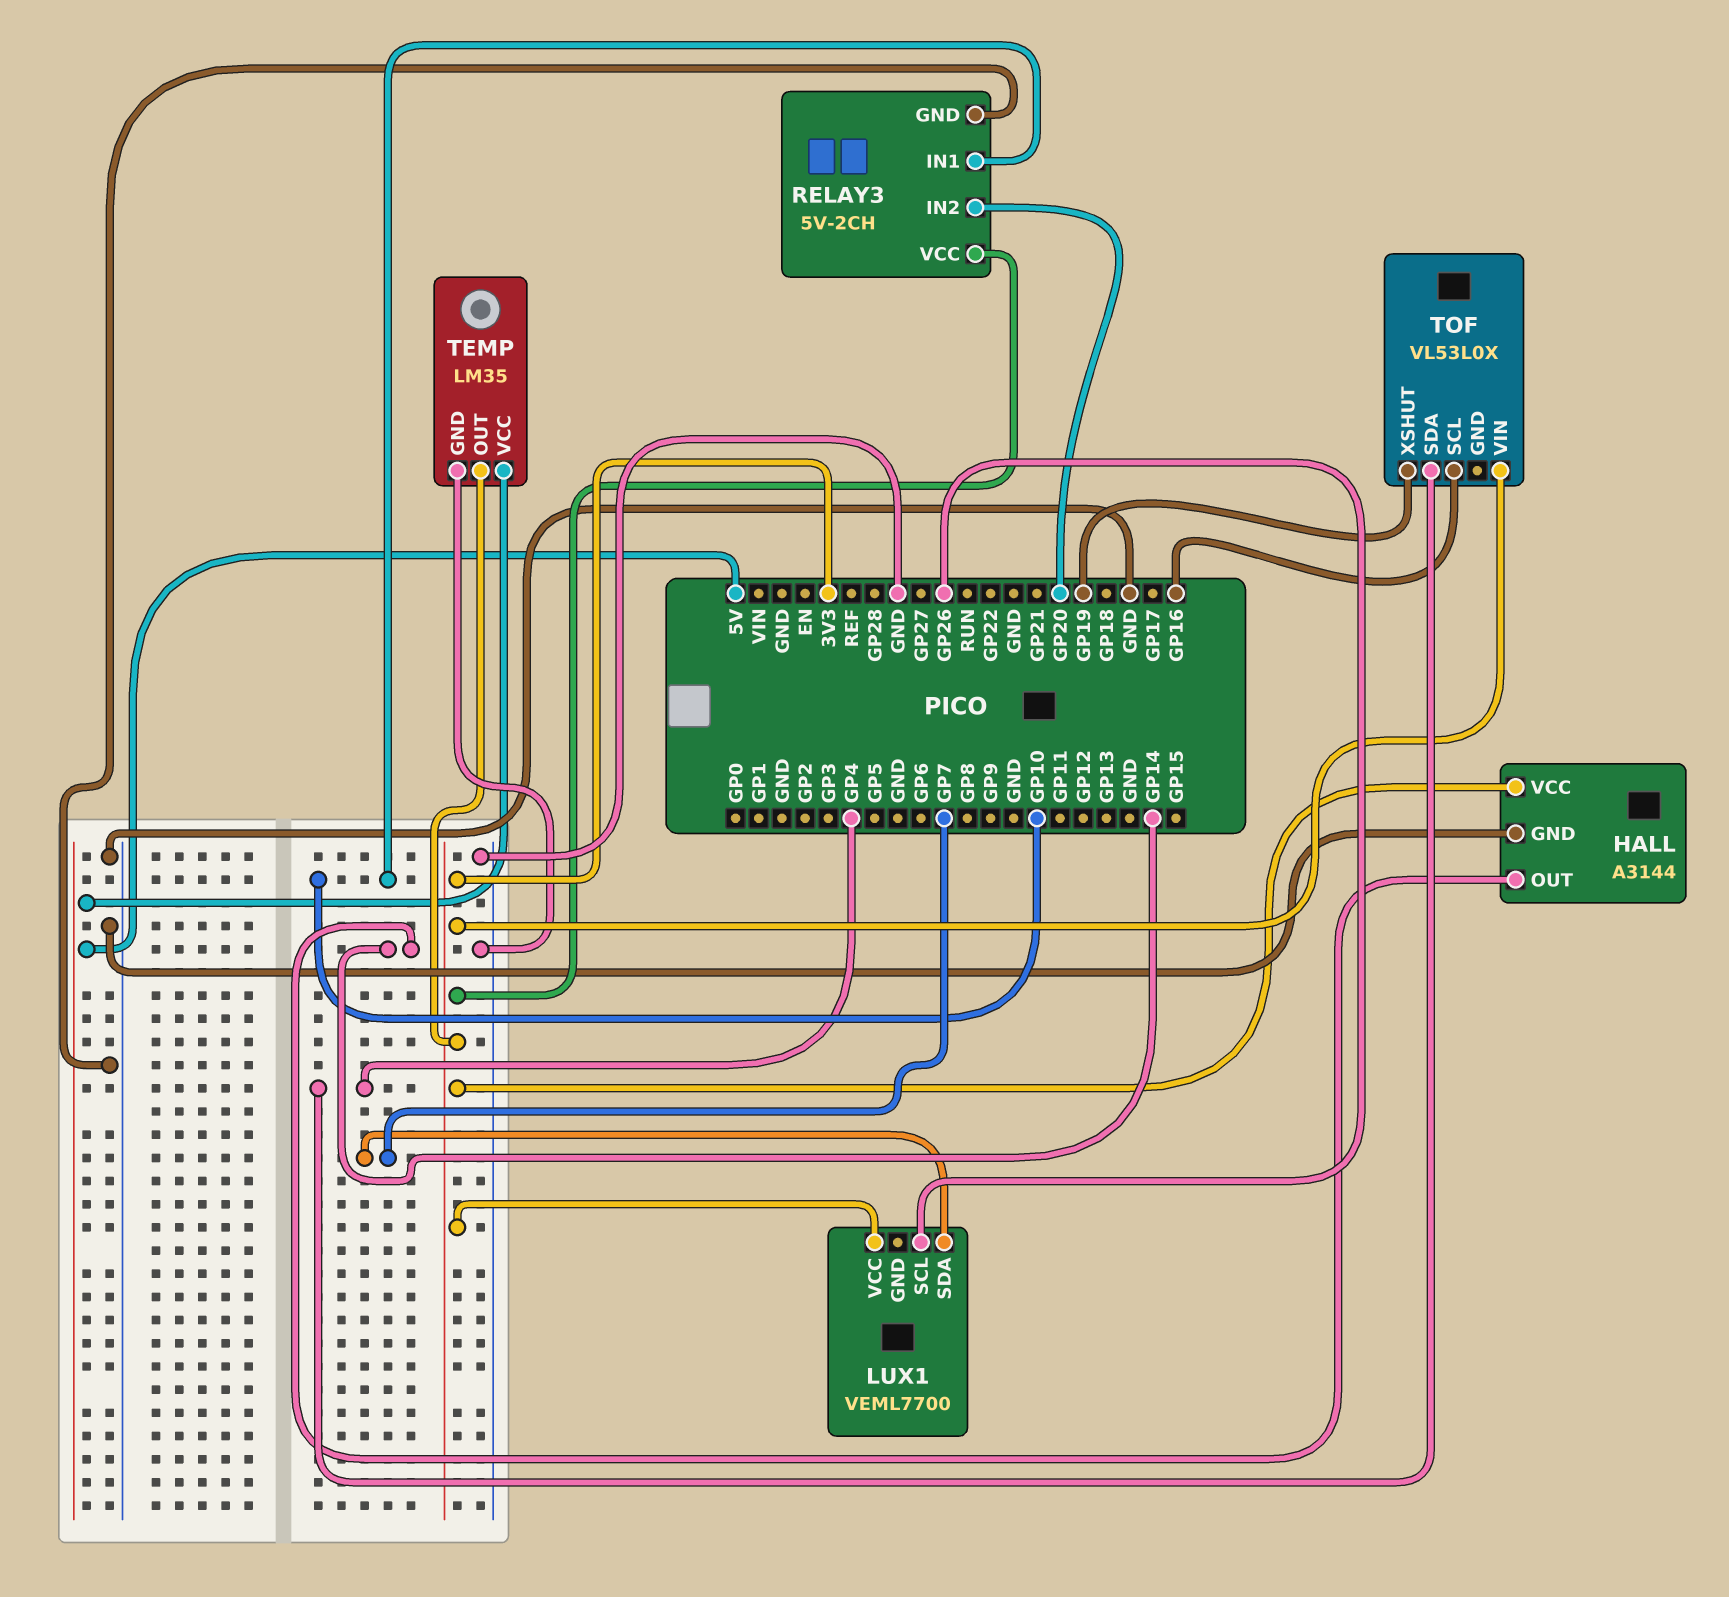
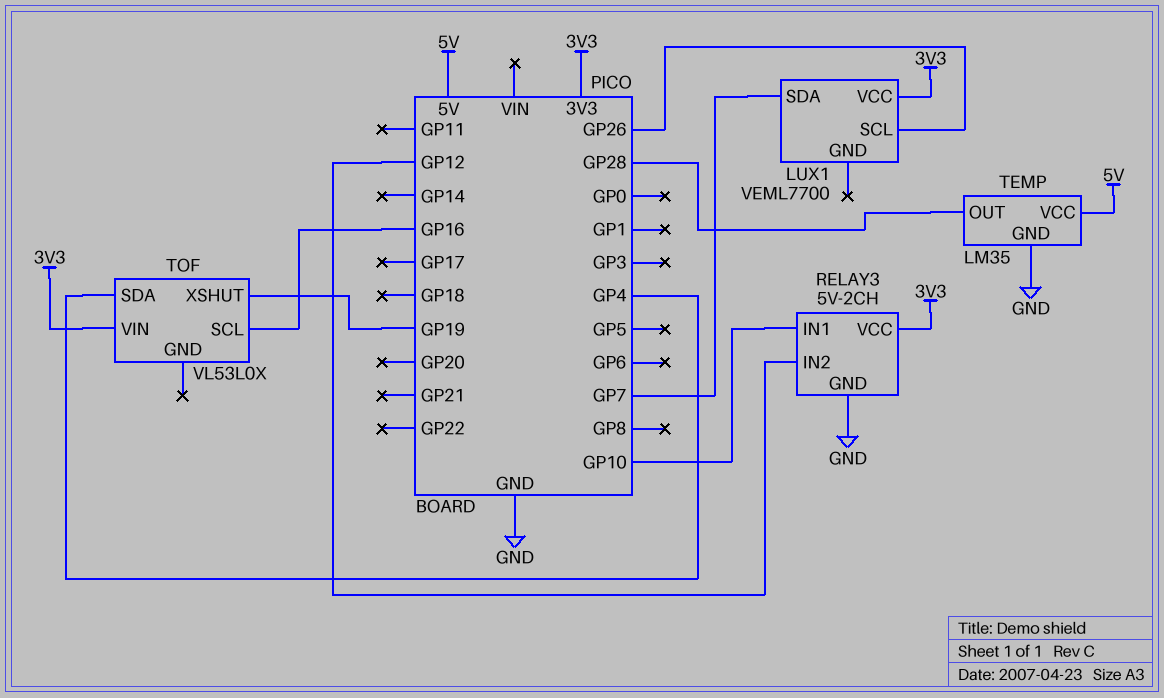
HALL: A3144 -> none
HALL pin GND: GND -> none
HALL pin OUT: GP14 -> none
HALL pin VCC: 3V3 -> none
RELAY3 pin IN2: GP20 -> GP12
TEMP pin OUT: 3V3 -> GP28

